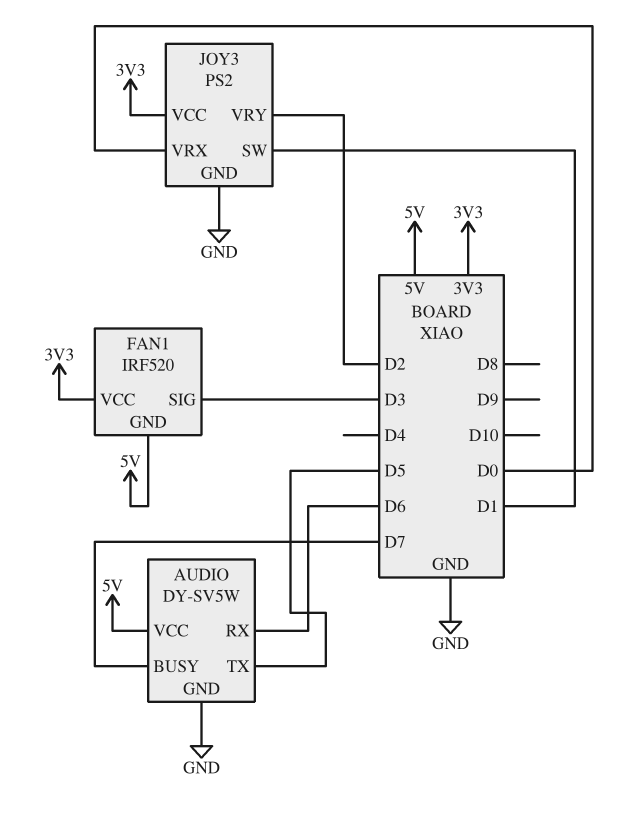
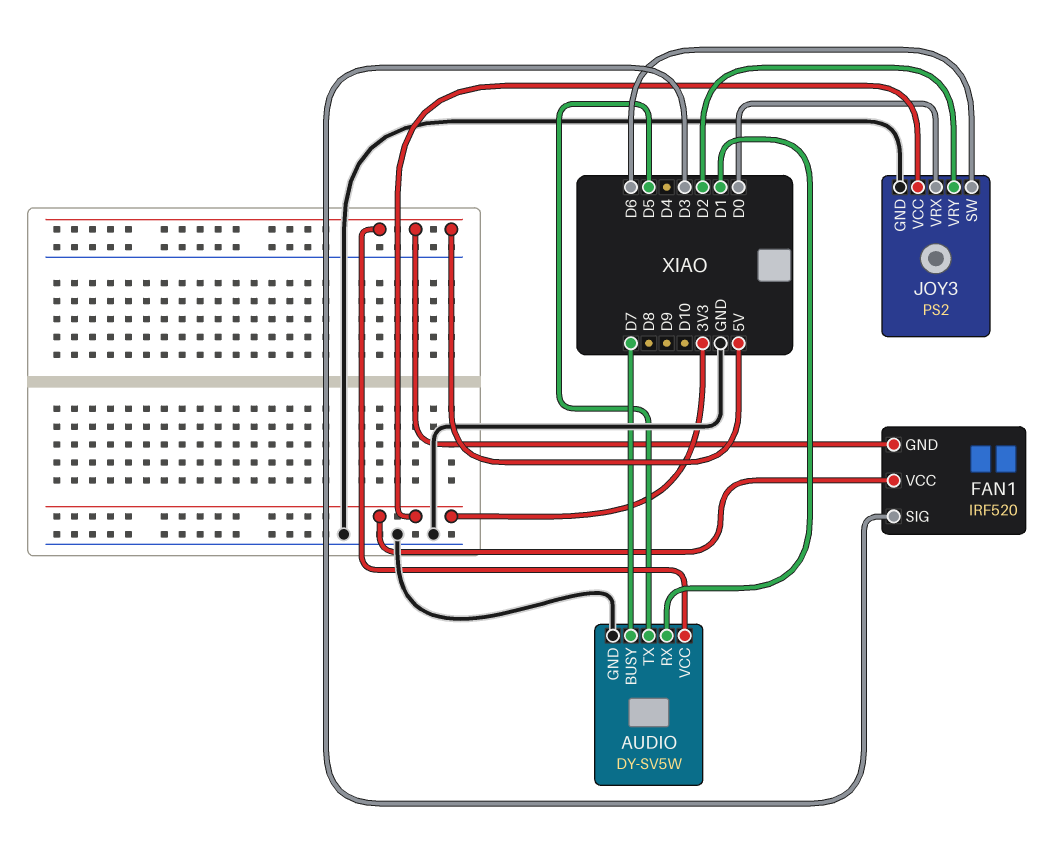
AUDIO pin RX: D6 -> D1
JOY3 pin SW: D1 -> D6

